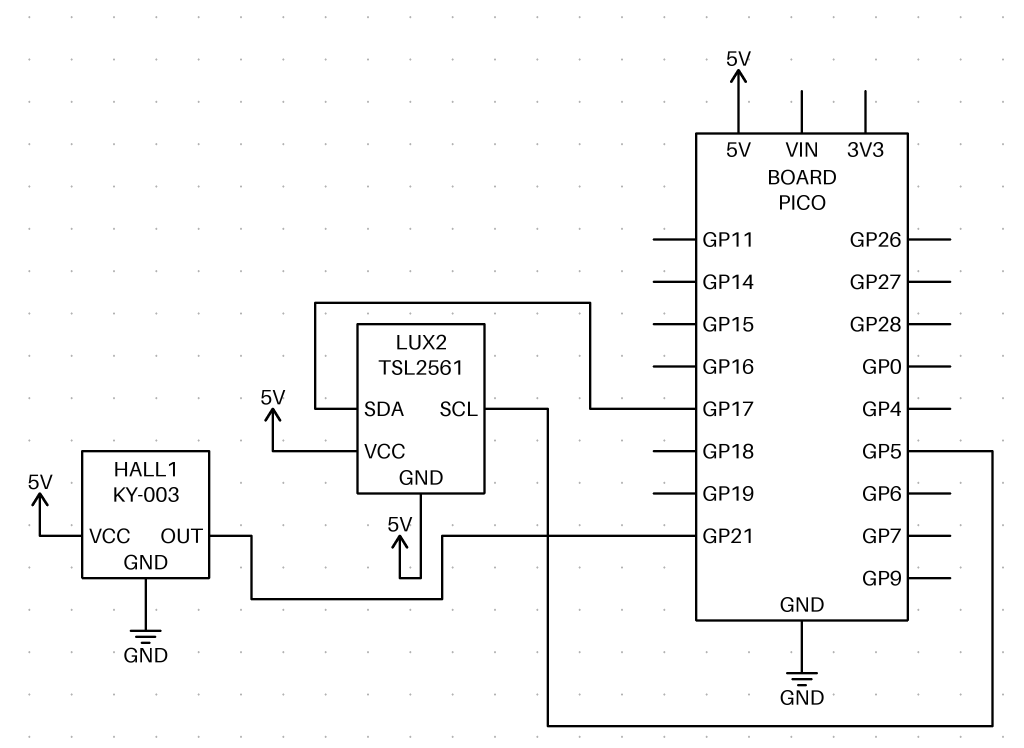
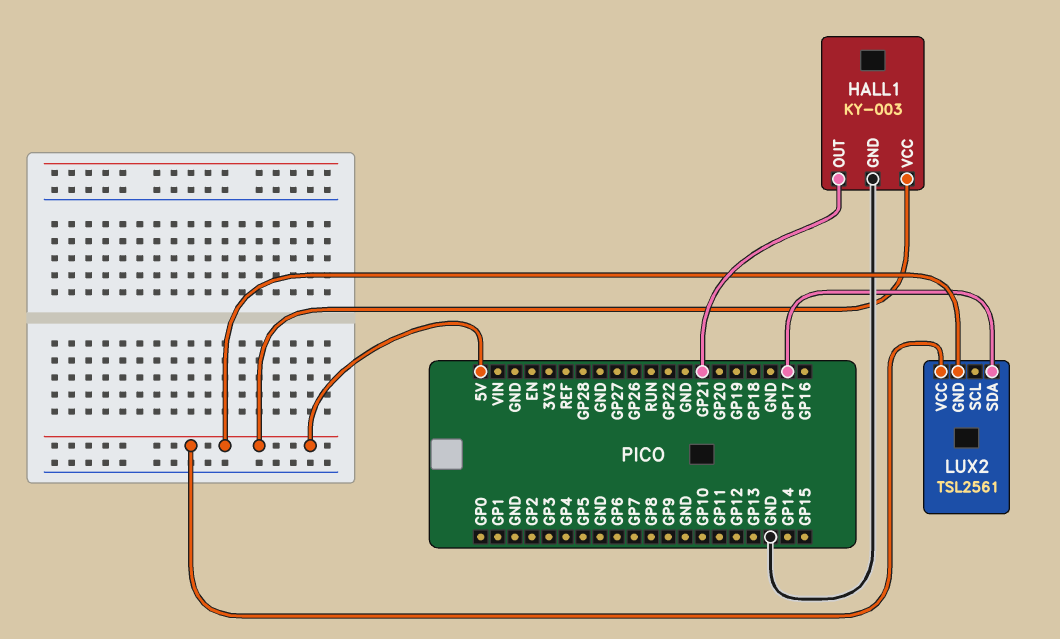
LUX2 pin SCL: GP5 -> none

